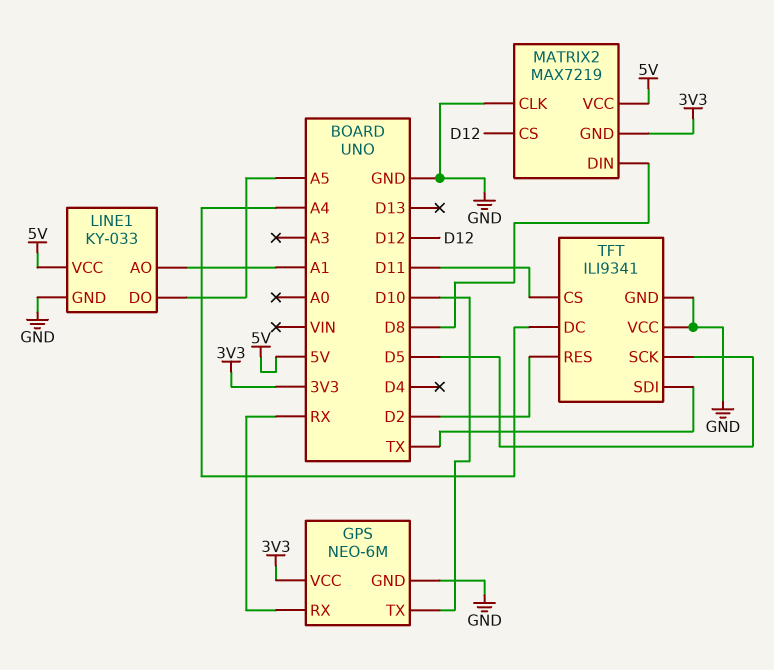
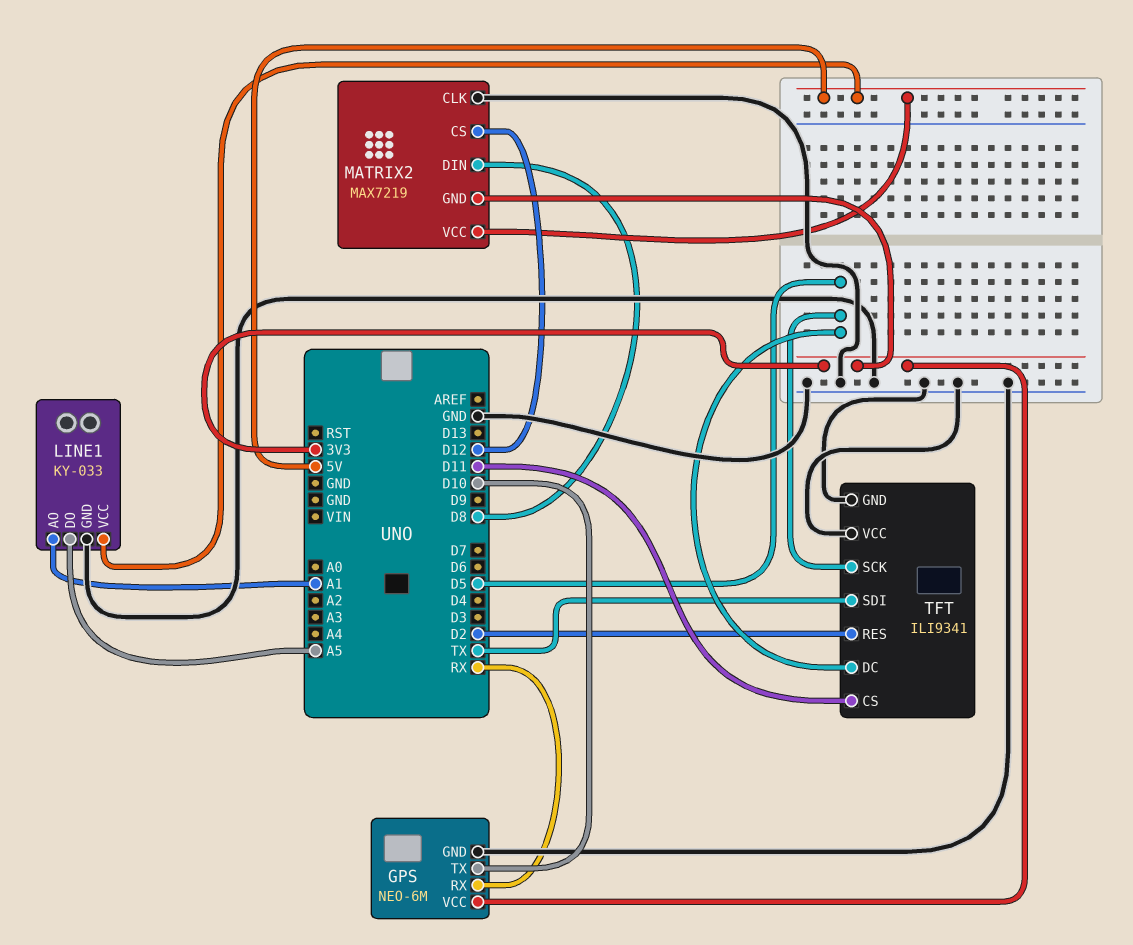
TFT pin DC: A4 -> D5

